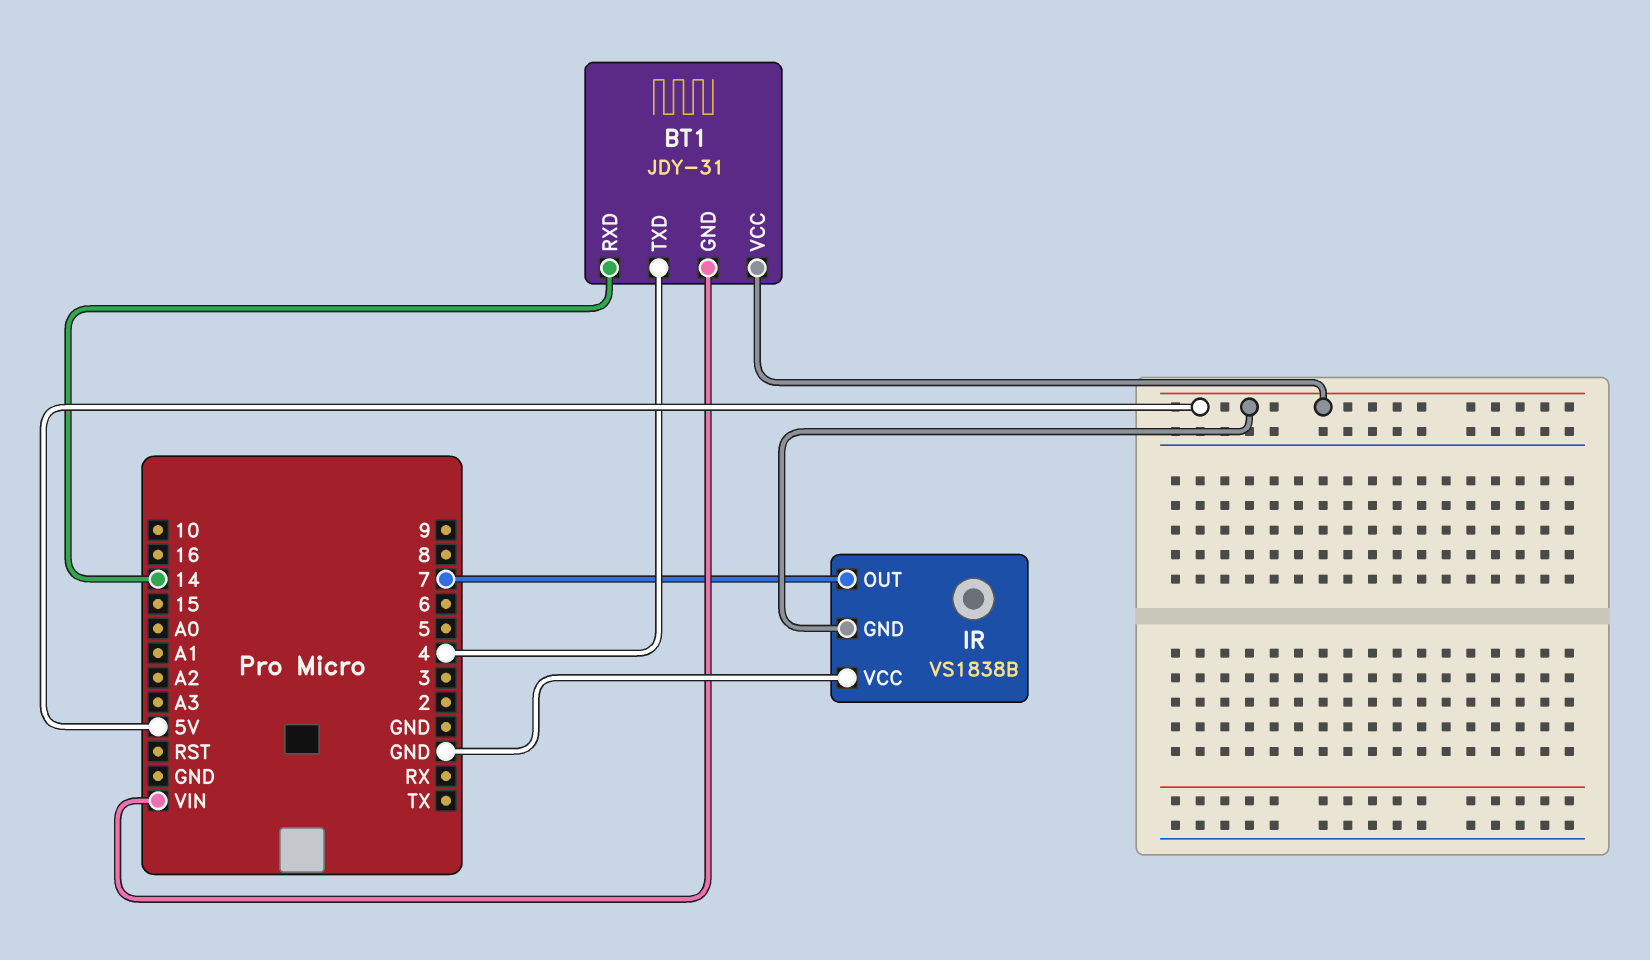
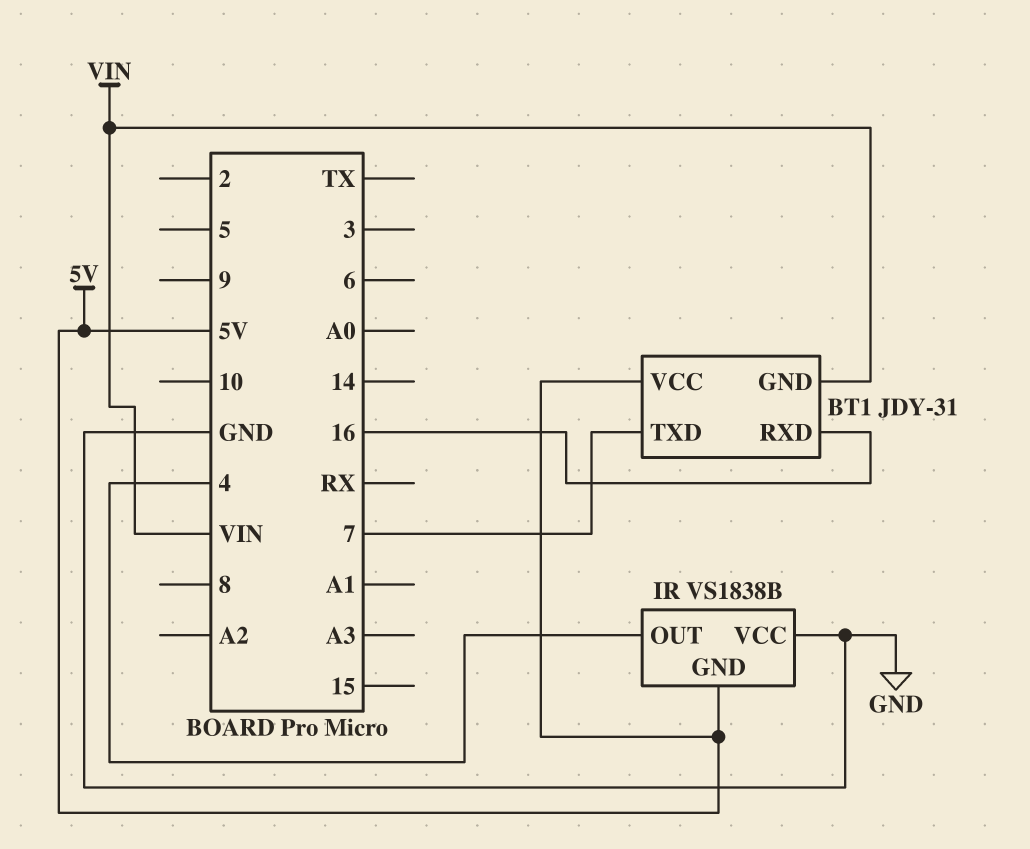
BT1 pin RXD: 14 -> 16
BT1 pin TXD: 4 -> 7
IR pin OUT: 7 -> 4

